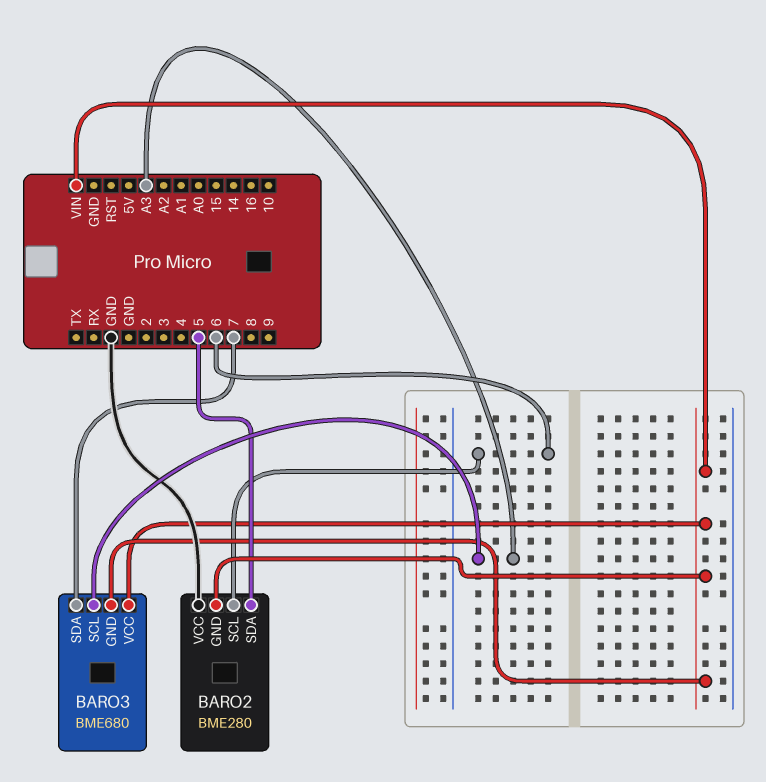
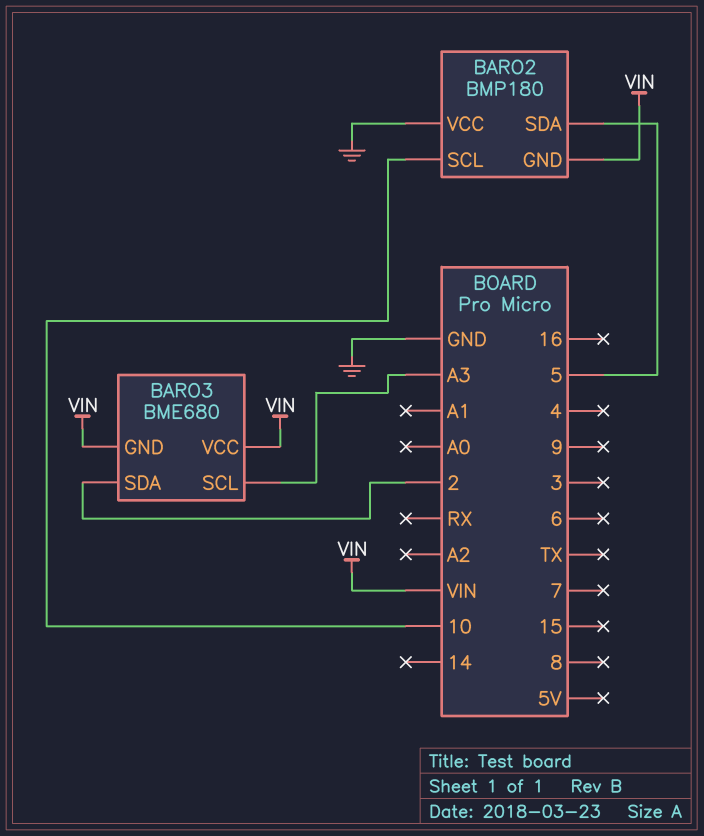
BARO2: BME280 -> BMP180
BARO2 pin SCL: 6 -> 10
BARO3 pin SDA: 7 -> 2

